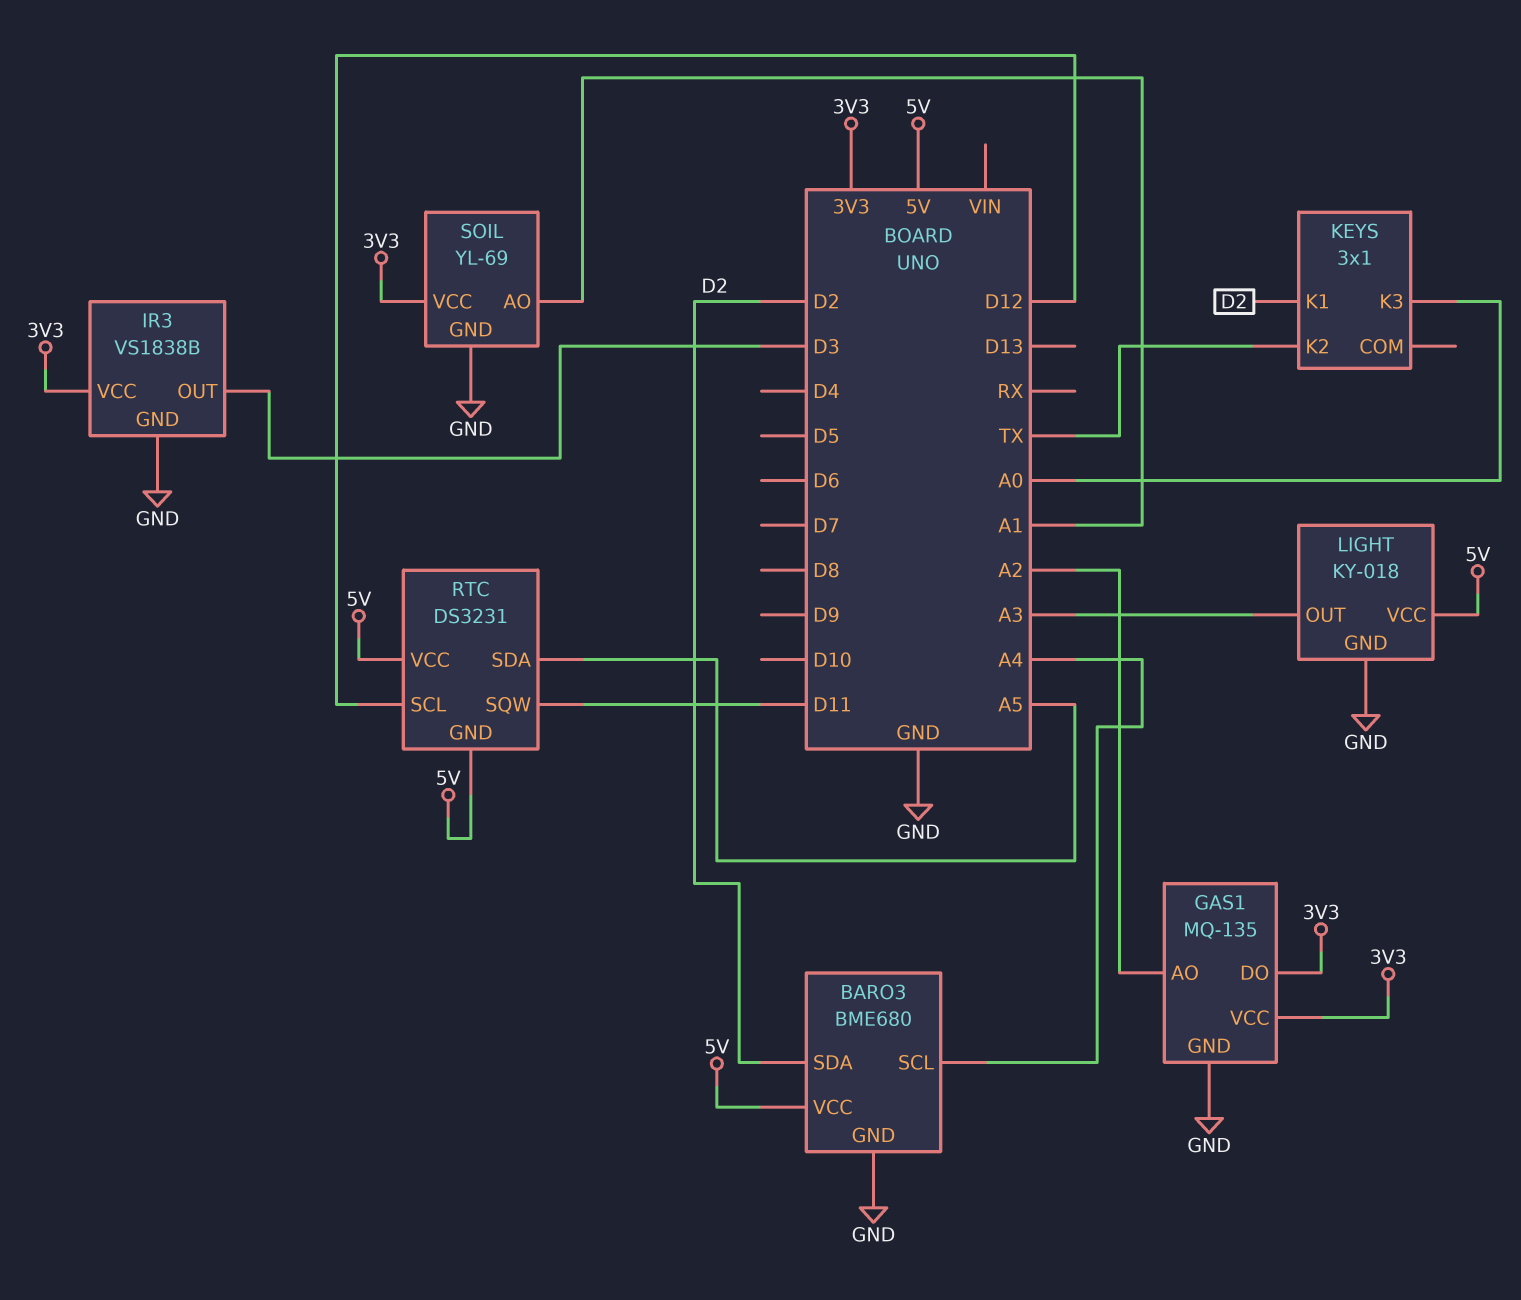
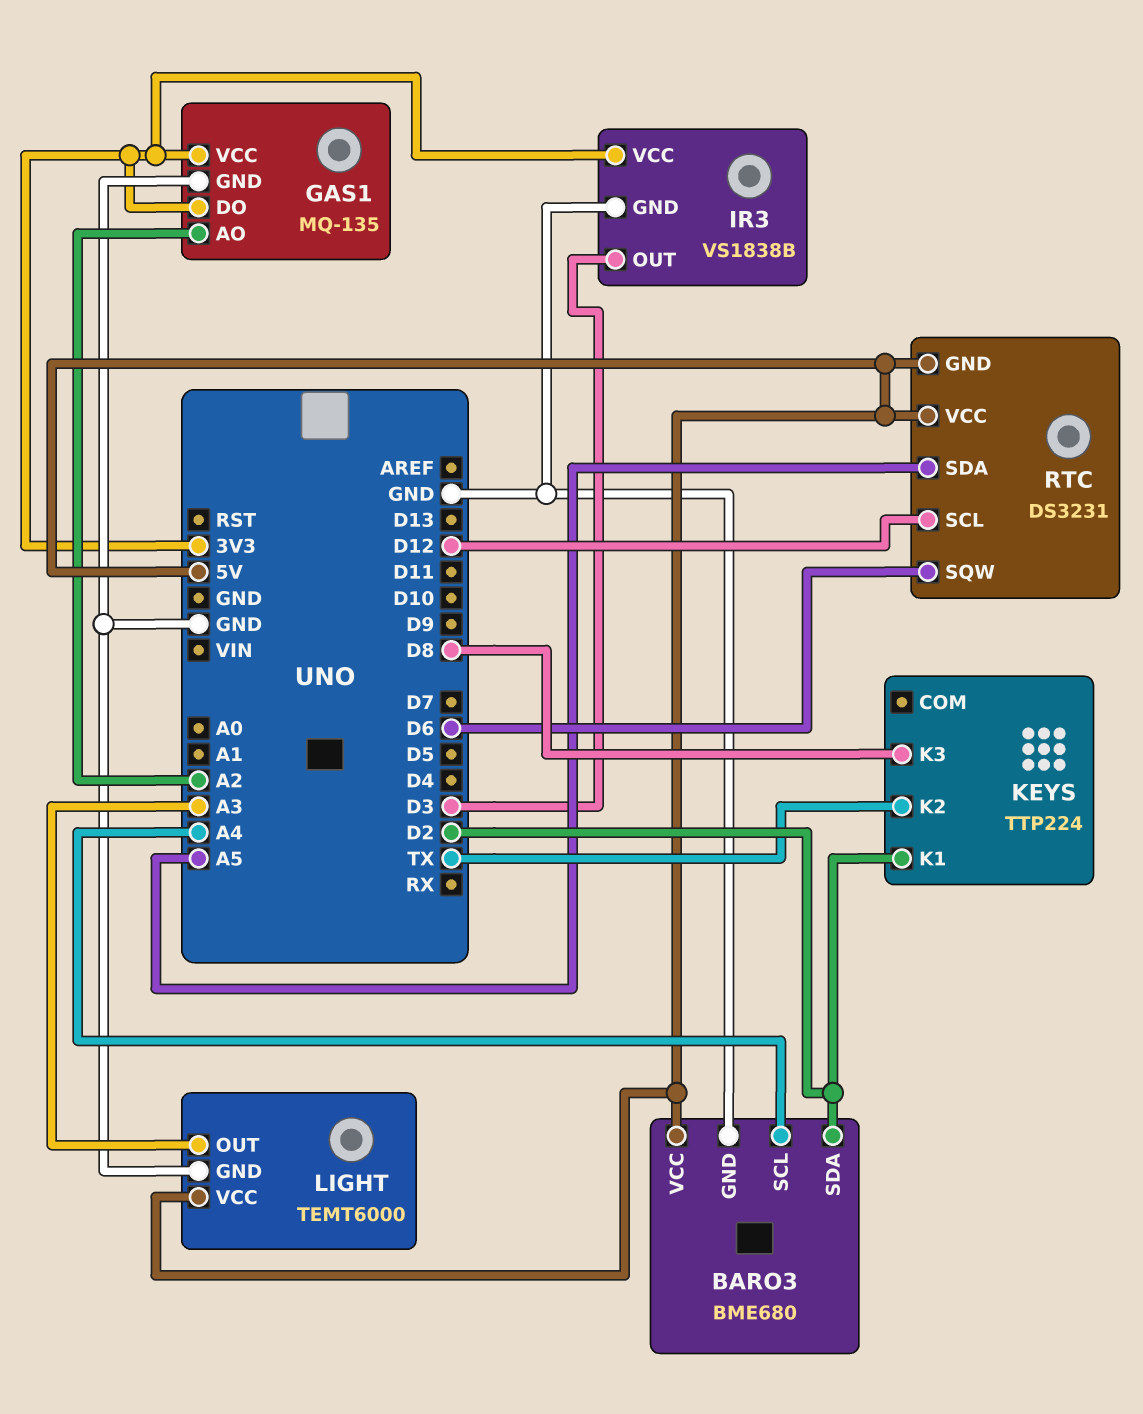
KEYS: 3x1 -> TTP224
KEYS pin K3: A0 -> D8
LIGHT: KY-018 -> TEMT6000
RTC pin SQW: D11 -> D6
SOIL: YL-69 -> none
SOIL pin AO: A1 -> none
SOIL pin GND: GND -> none
SOIL pin VCC: 3V3 -> none

